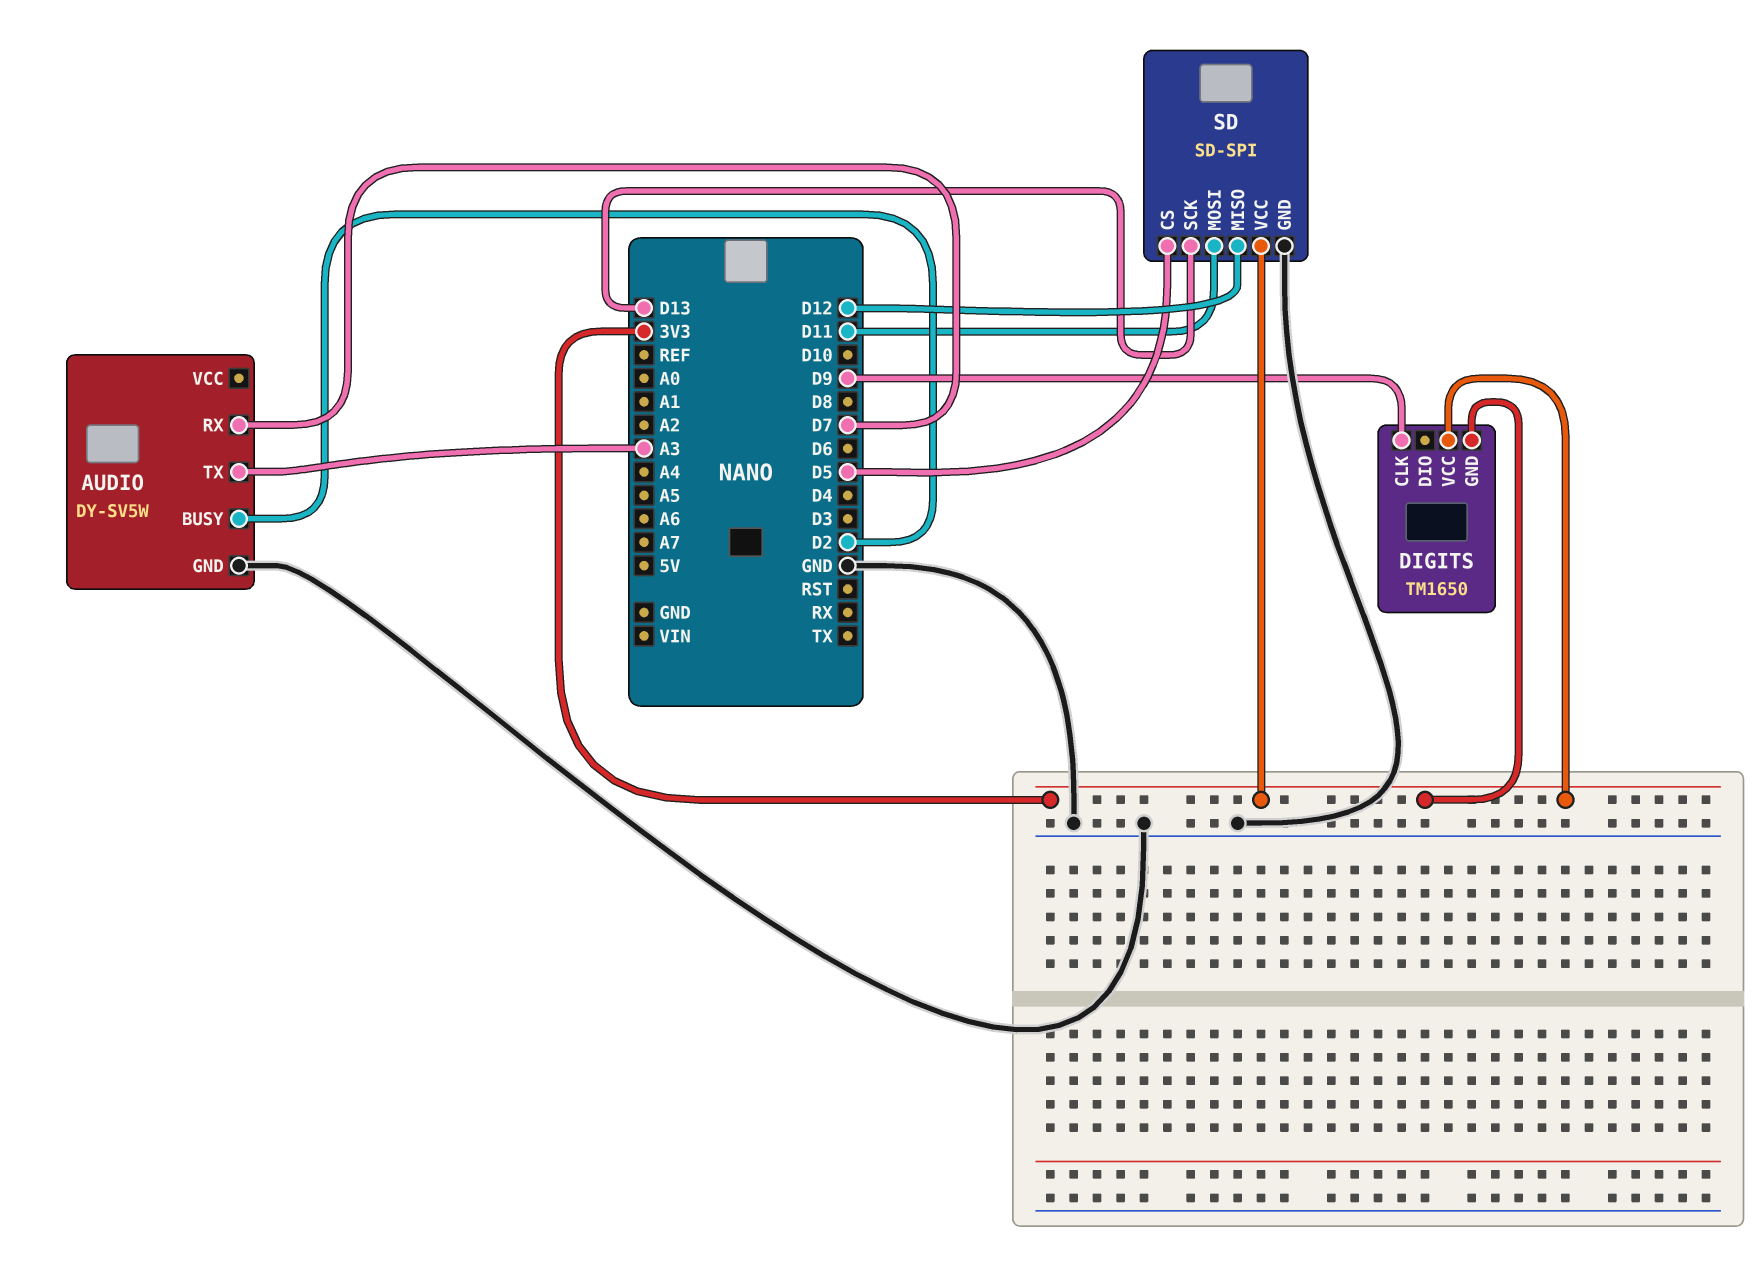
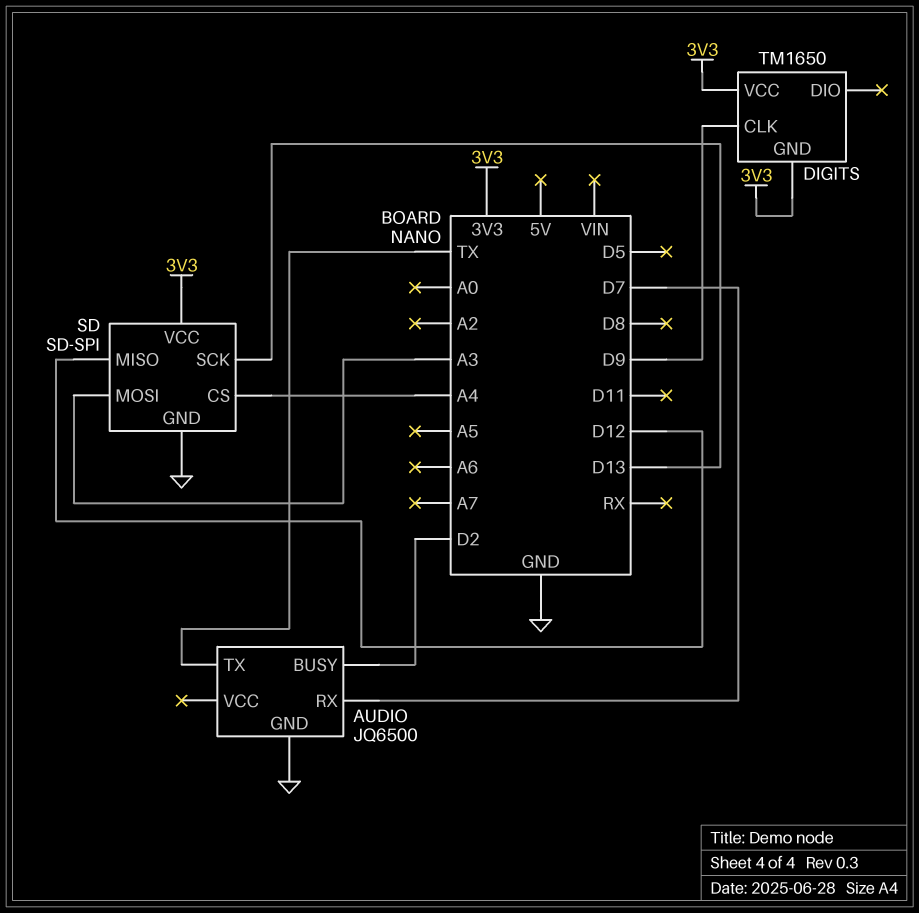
AUDIO: DY-SV5W -> JQ6500
AUDIO pin TX: A3 -> TX
SD pin CS: D5 -> A4
SD pin MOSI: D11 -> A3

